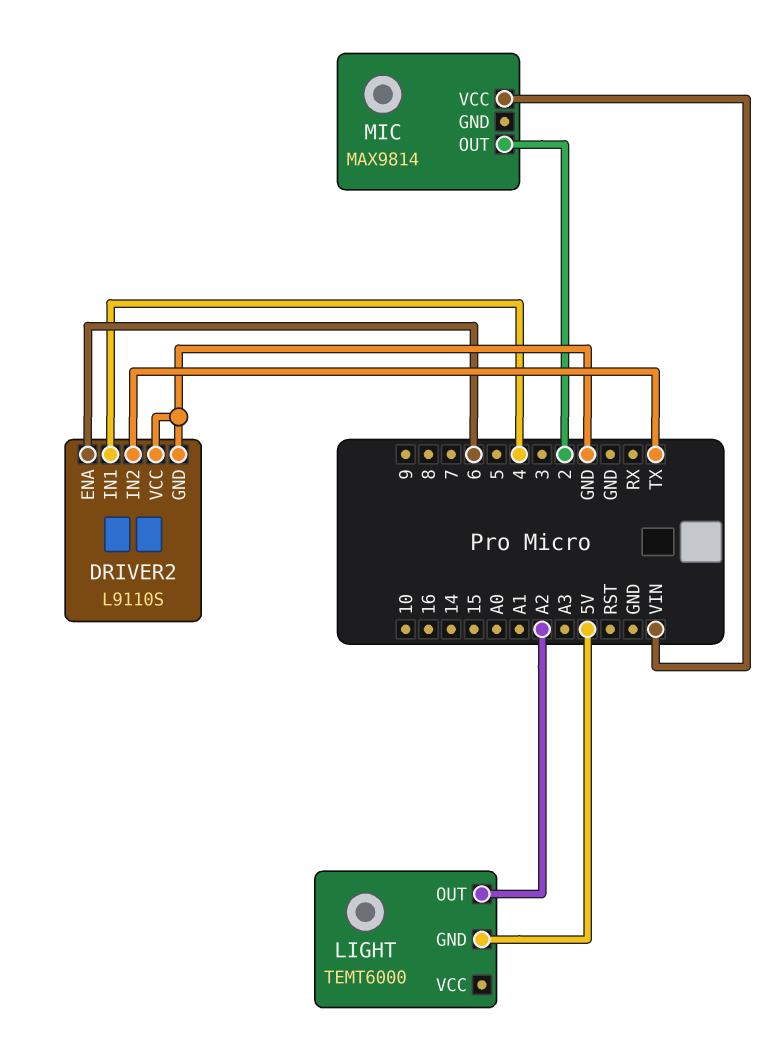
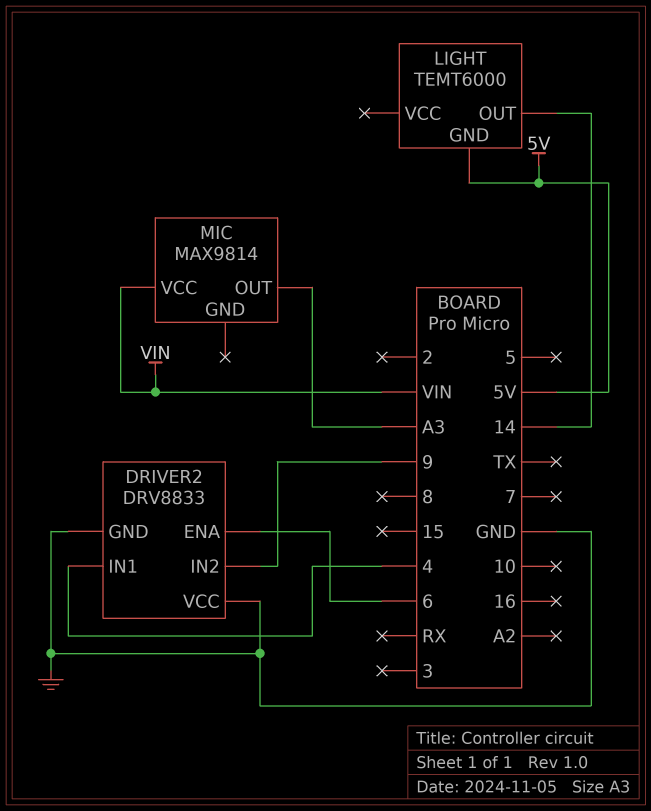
DRIVER2: L9110S -> DRV8833
DRIVER2 pin IN2: TX -> 9
LIGHT pin OUT: A2 -> 14
MIC pin OUT: 2 -> A3

